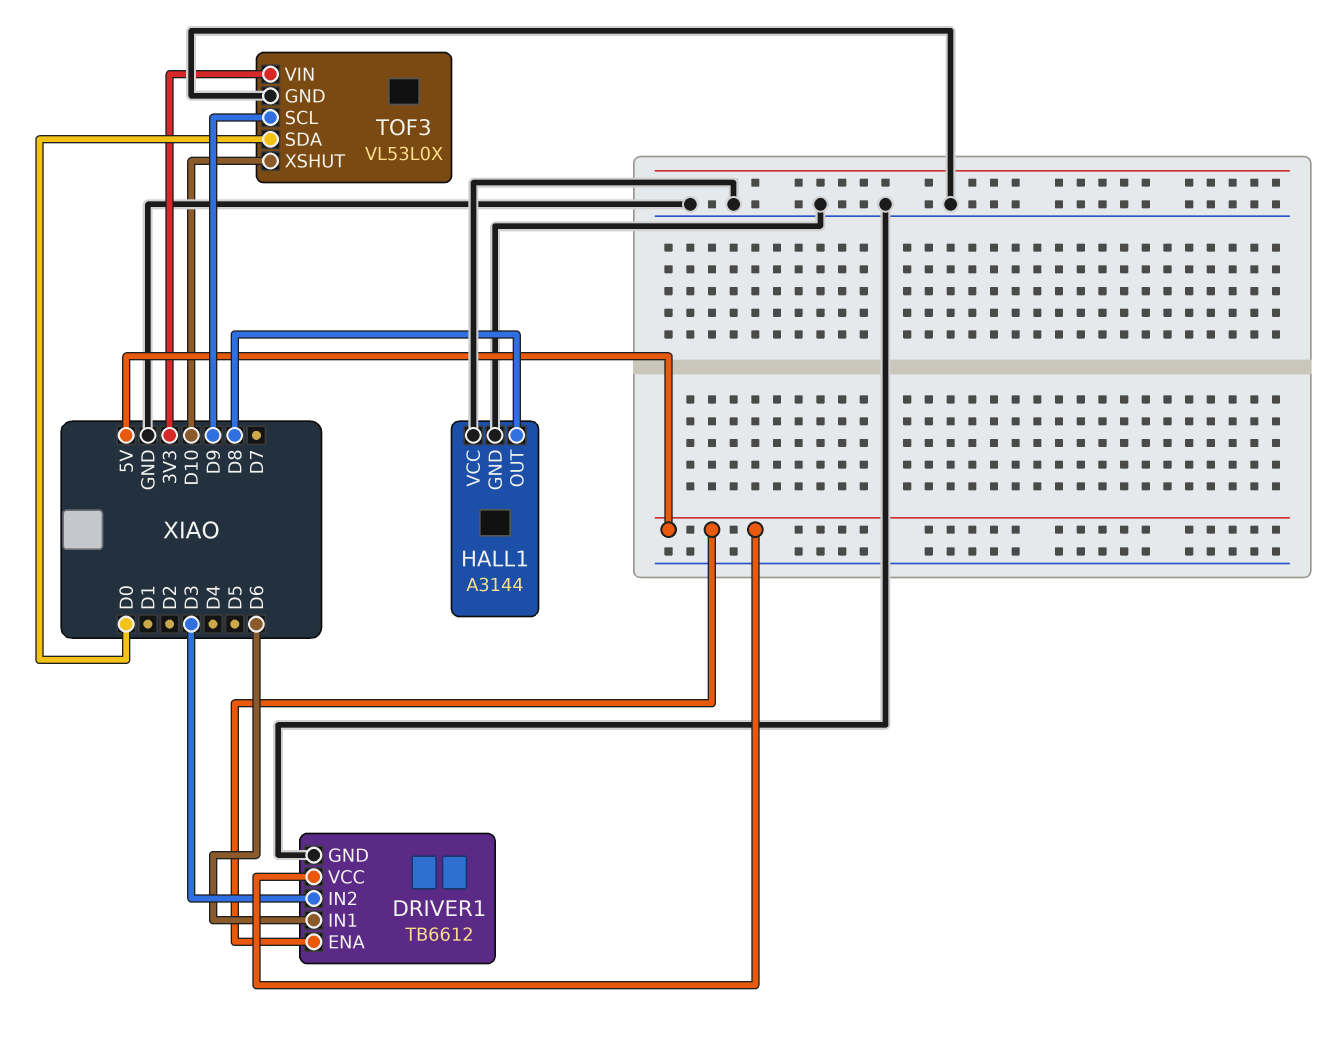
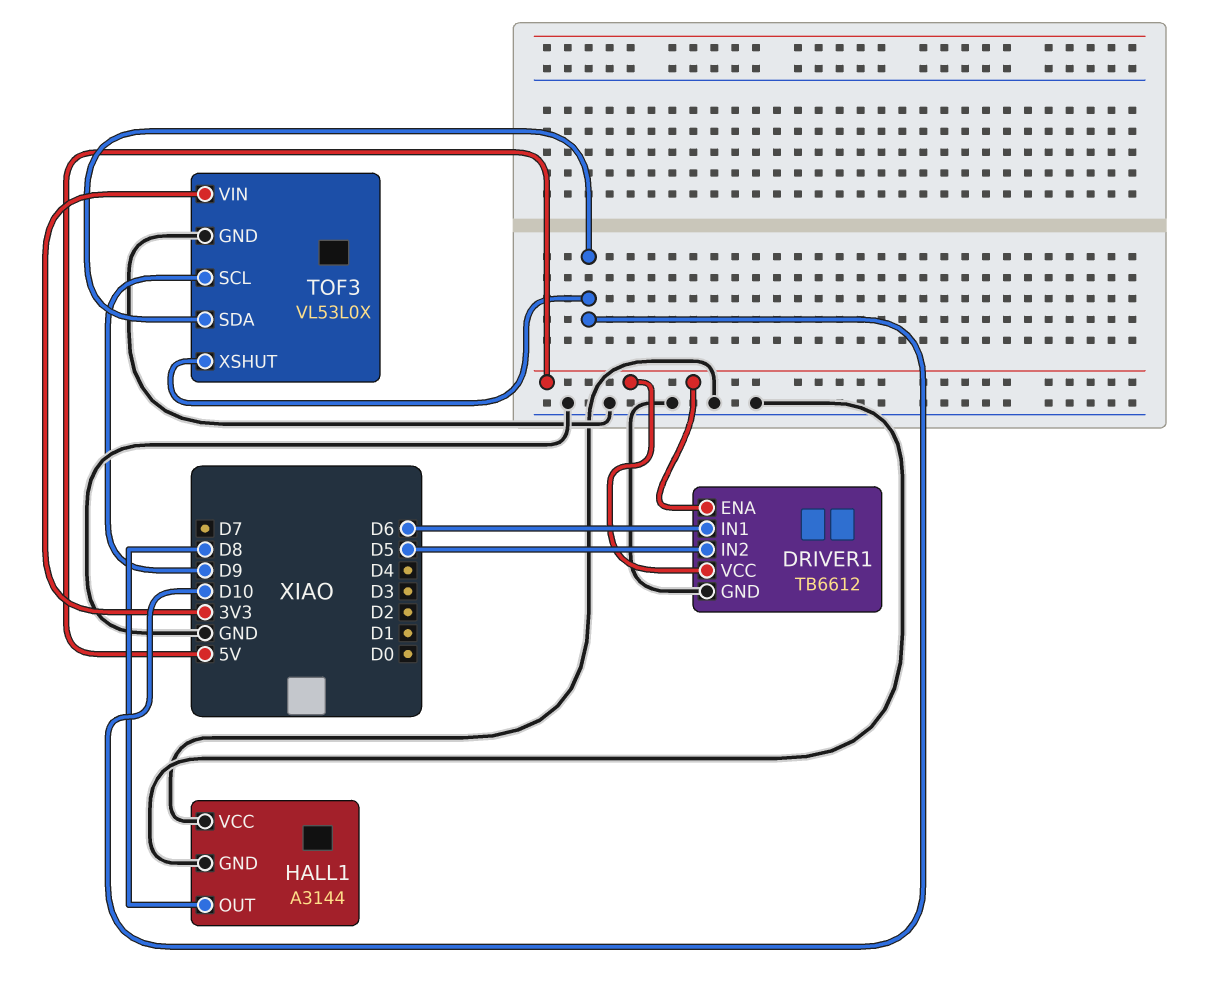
DRIVER1 pin IN2: D3 -> D5
TOF3 pin SDA: D0 -> D10

